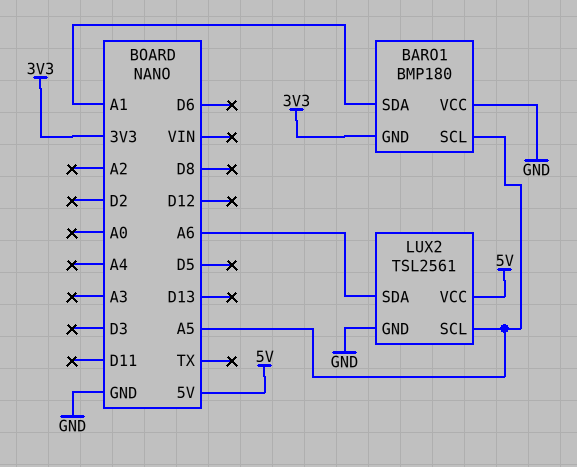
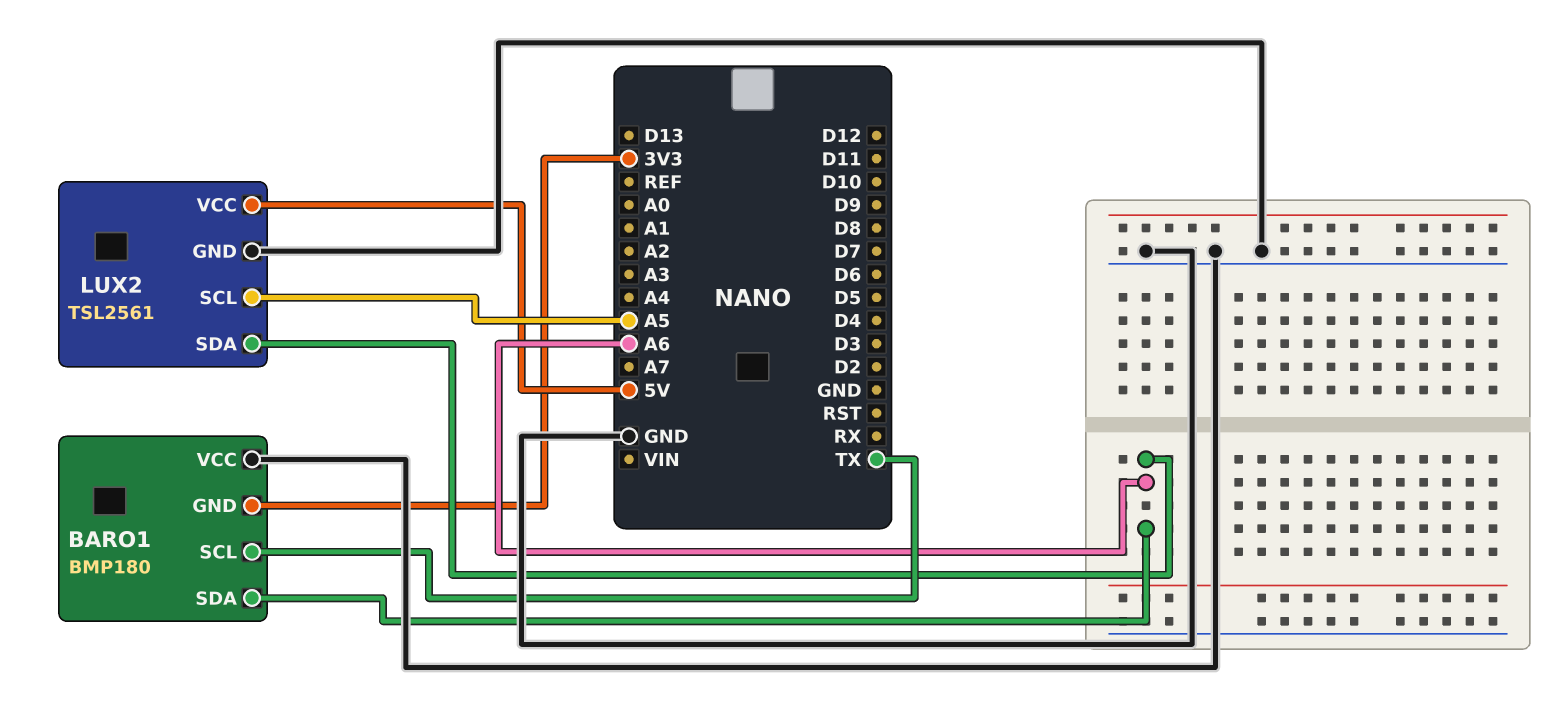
BARO1 pin SCL: A5 -> TX
BARO1 pin SDA: A1 -> A6

